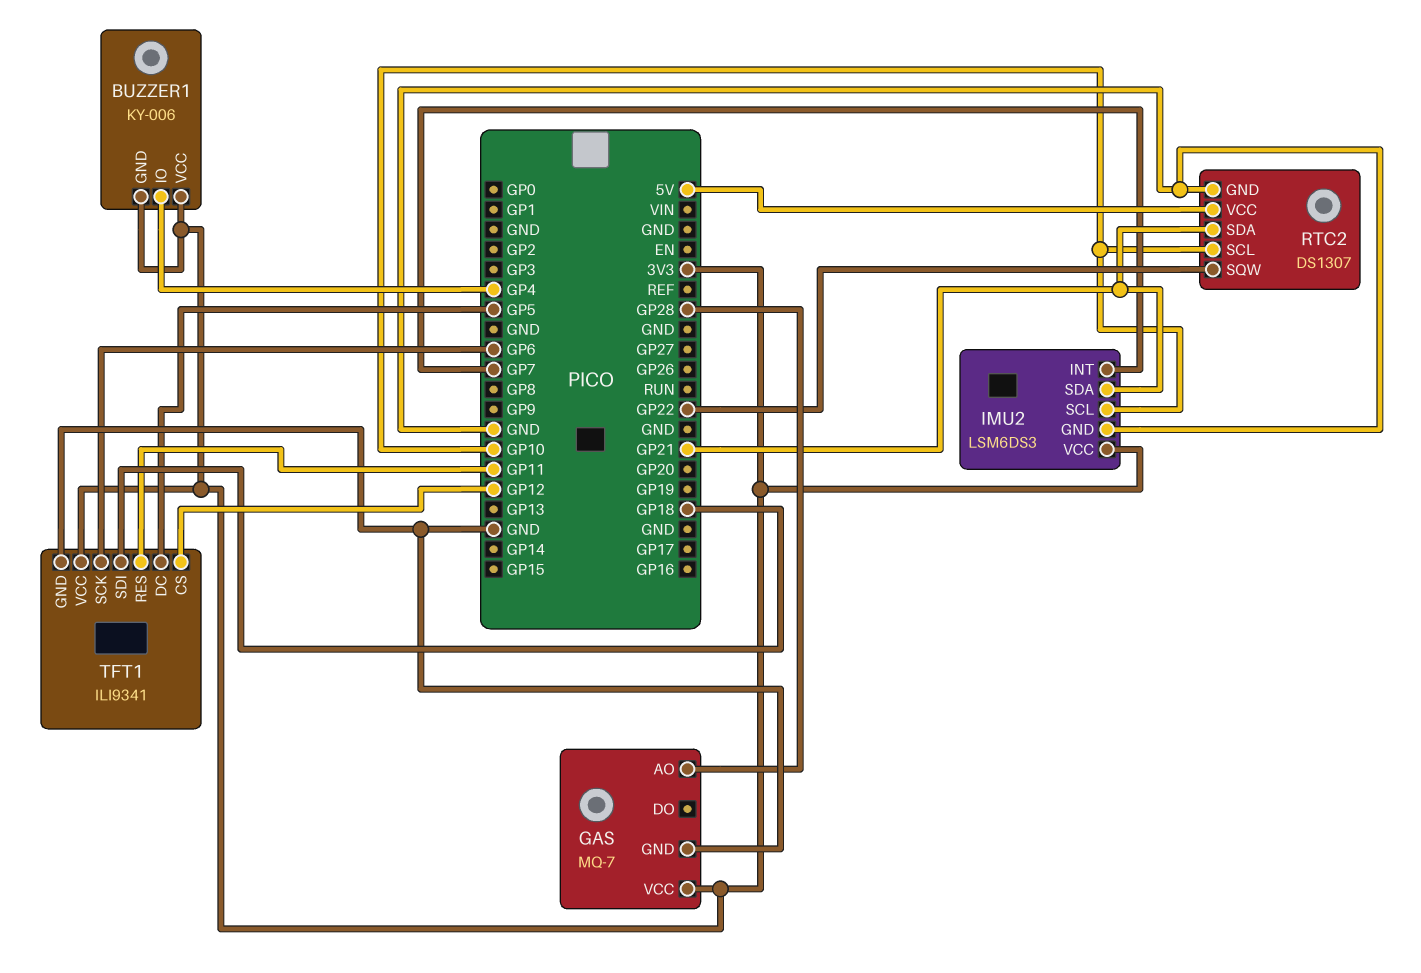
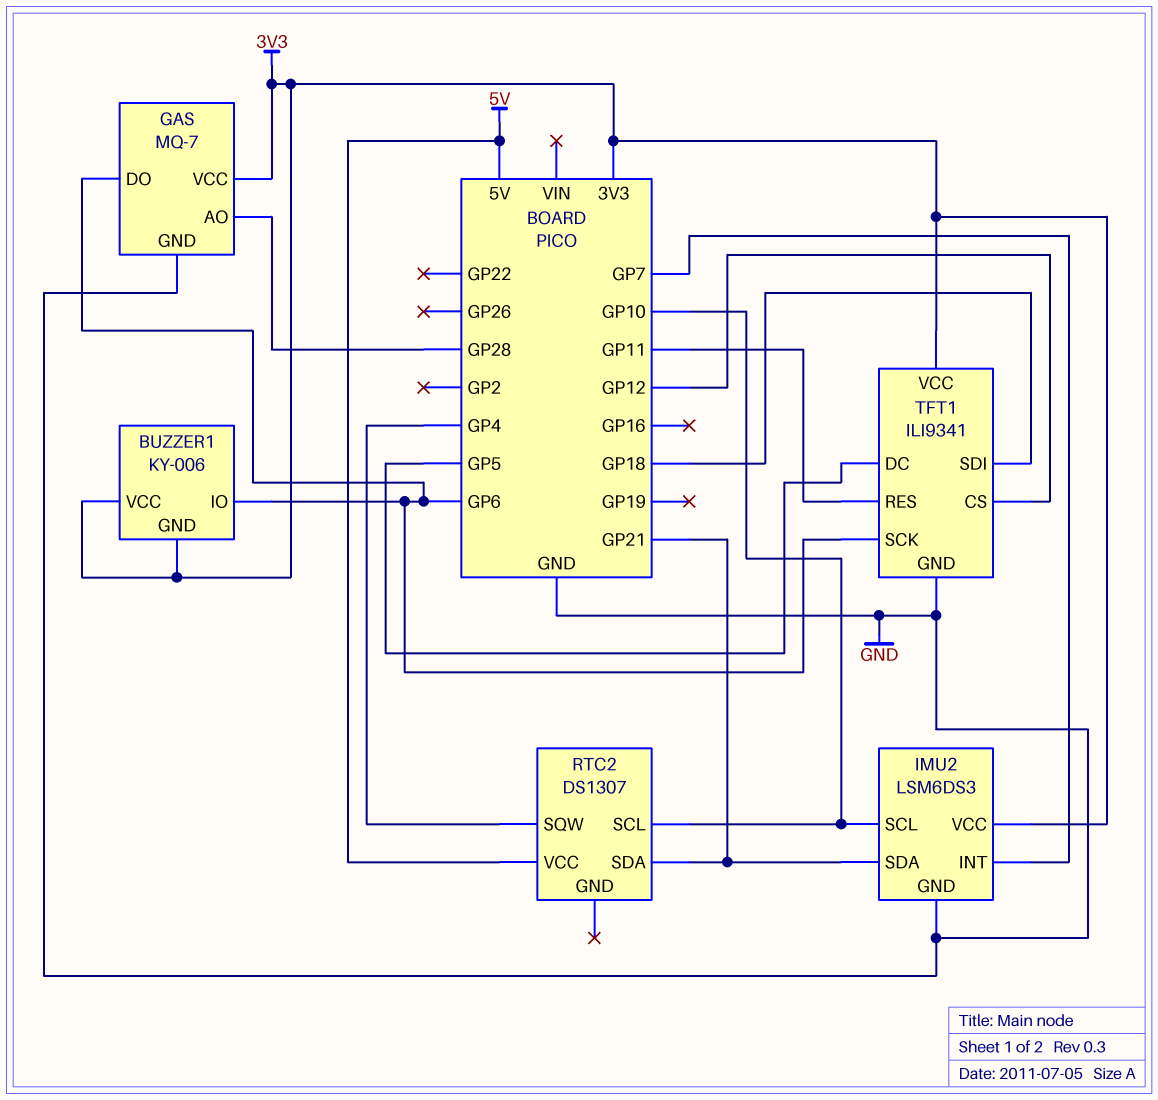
BUZZER1 pin IO: GP4 -> GP6
GAS pin DO: none -> GP6
RTC2 pin GND: GND -> none
RTC2 pin SQW: GP22 -> GP4

